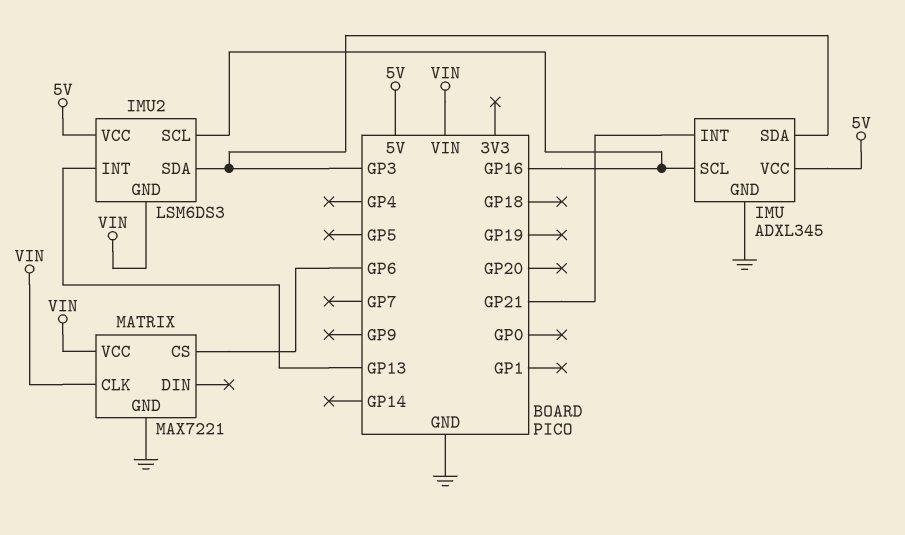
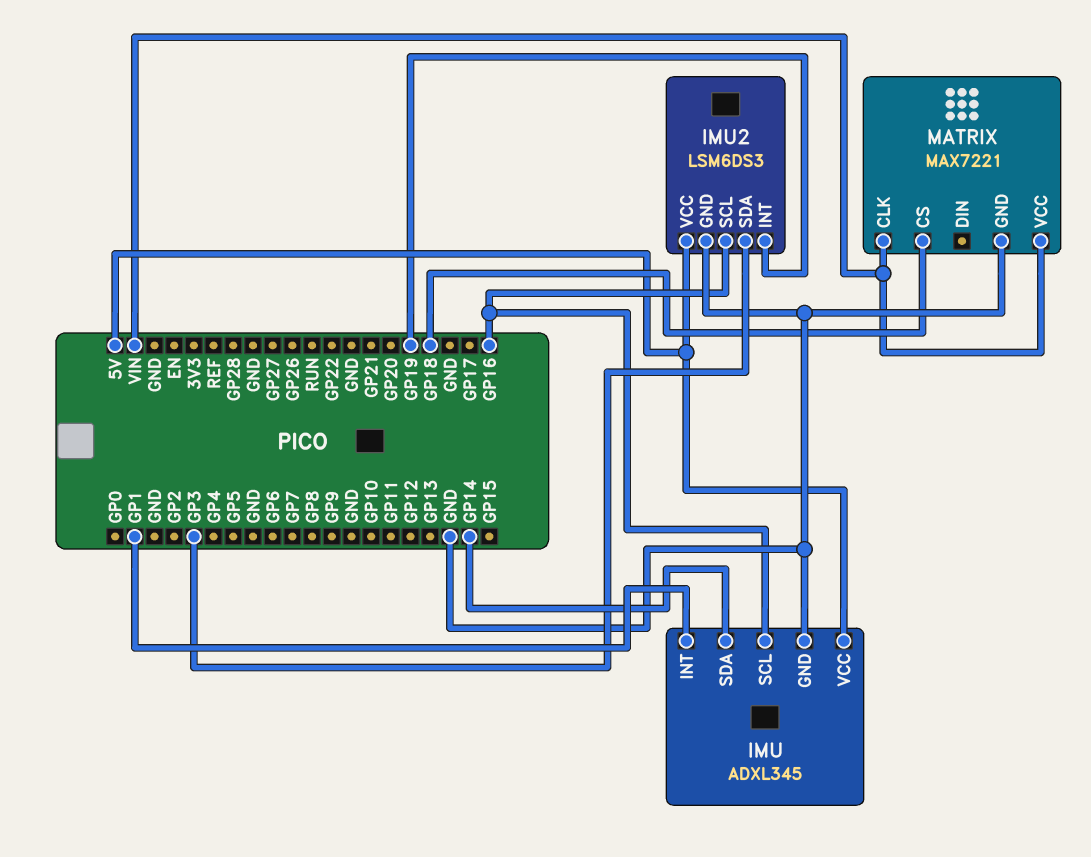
IMU pin INT: GP21 -> GP1
IMU pin SDA: GP3 -> GP14
IMU2 pin GND: VIN -> GND
IMU2 pin INT: GP13 -> GP19
MATRIX pin CS: GP6 -> GP18

